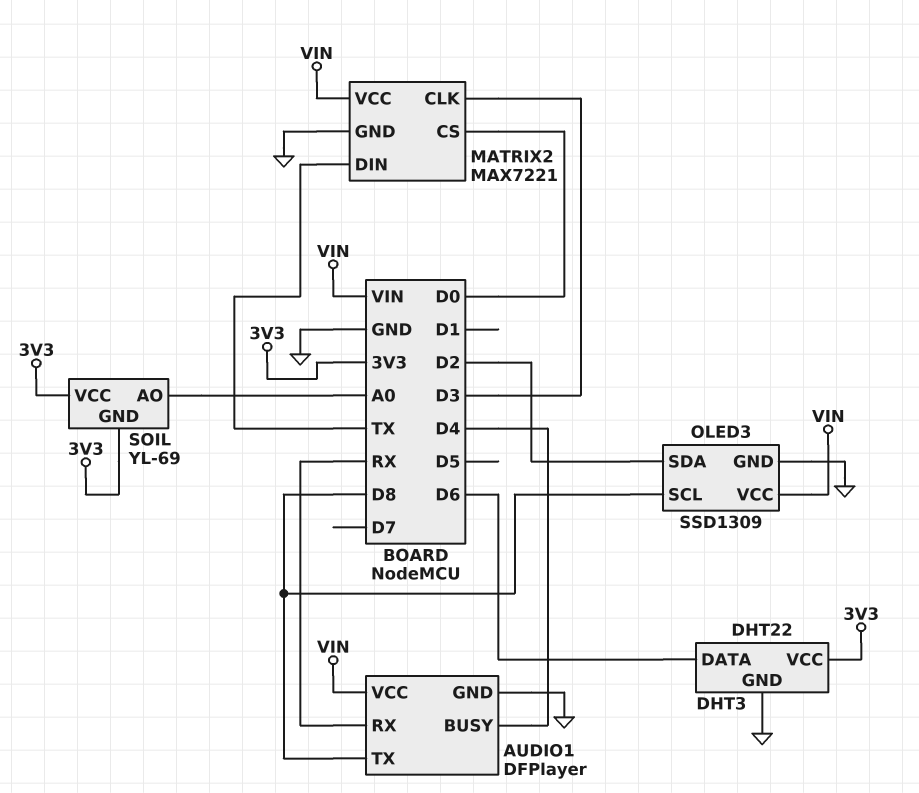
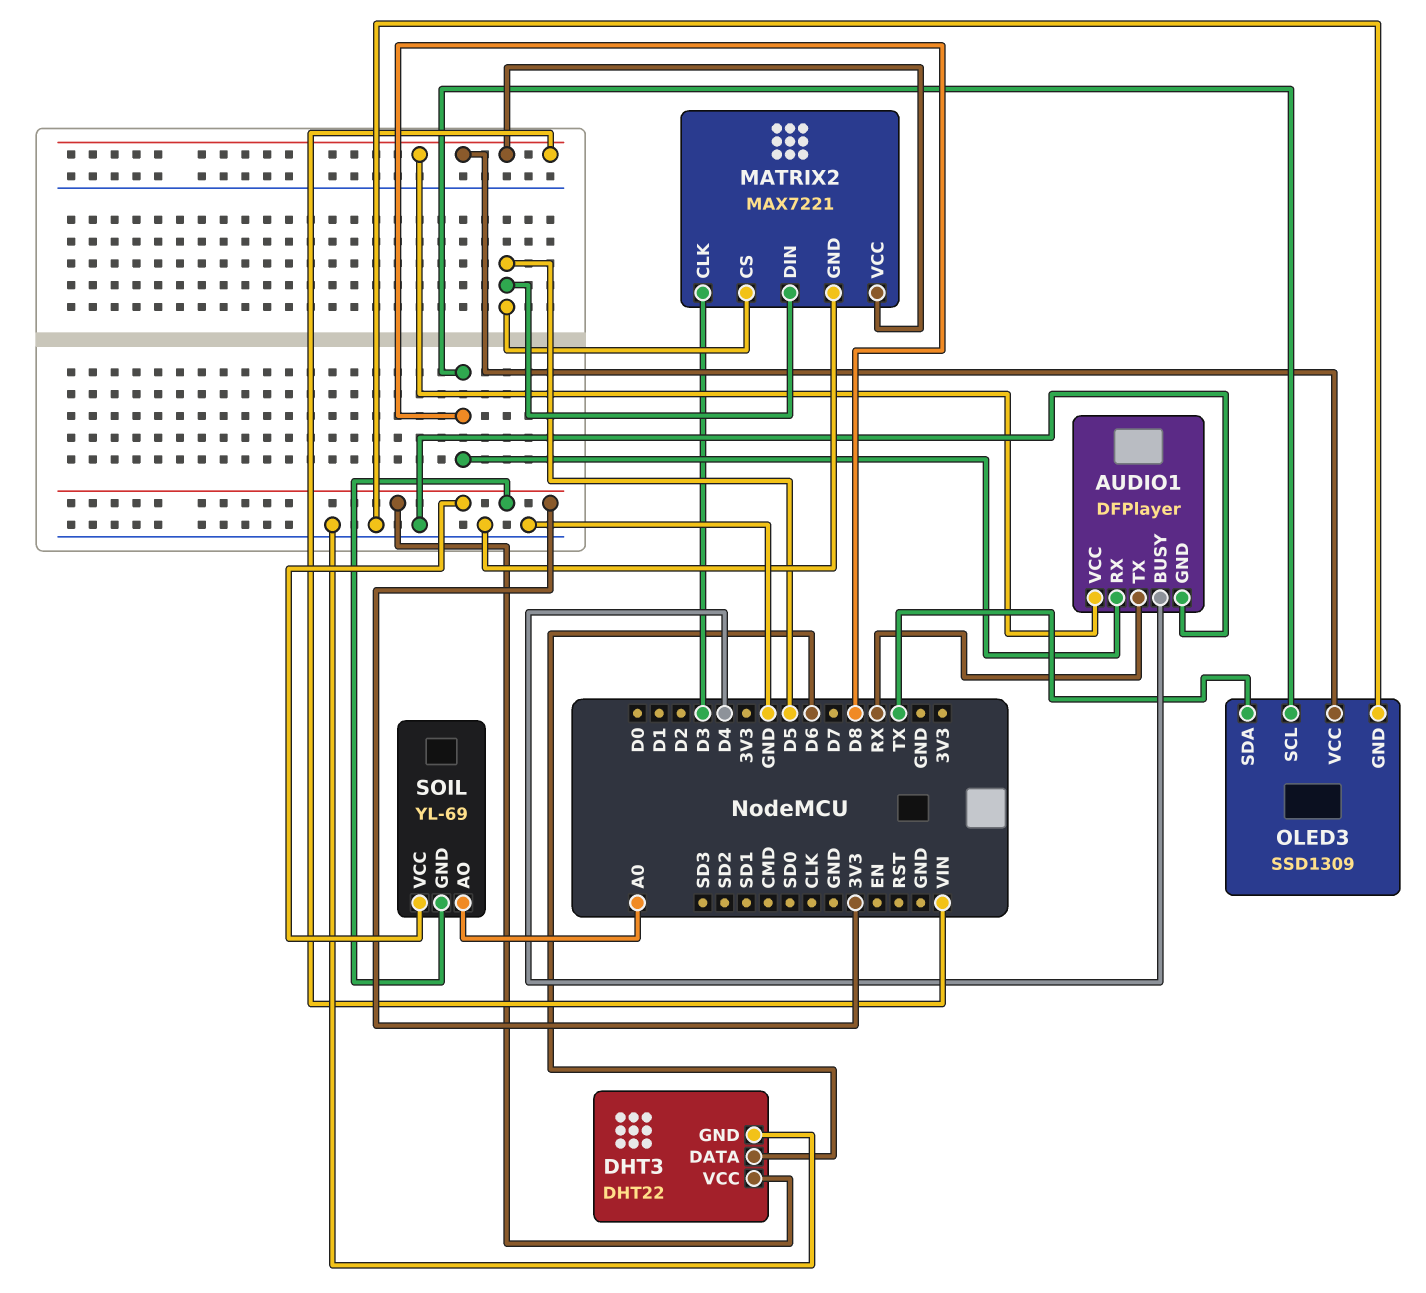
AUDIO1 pin RX: RX -> D8
AUDIO1 pin TX: D8 -> RX
MATRIX2 pin CS: D0 -> D5
MATRIX2 pin DIN: TX -> D5
OLED3 pin SDA: D2 -> TX

